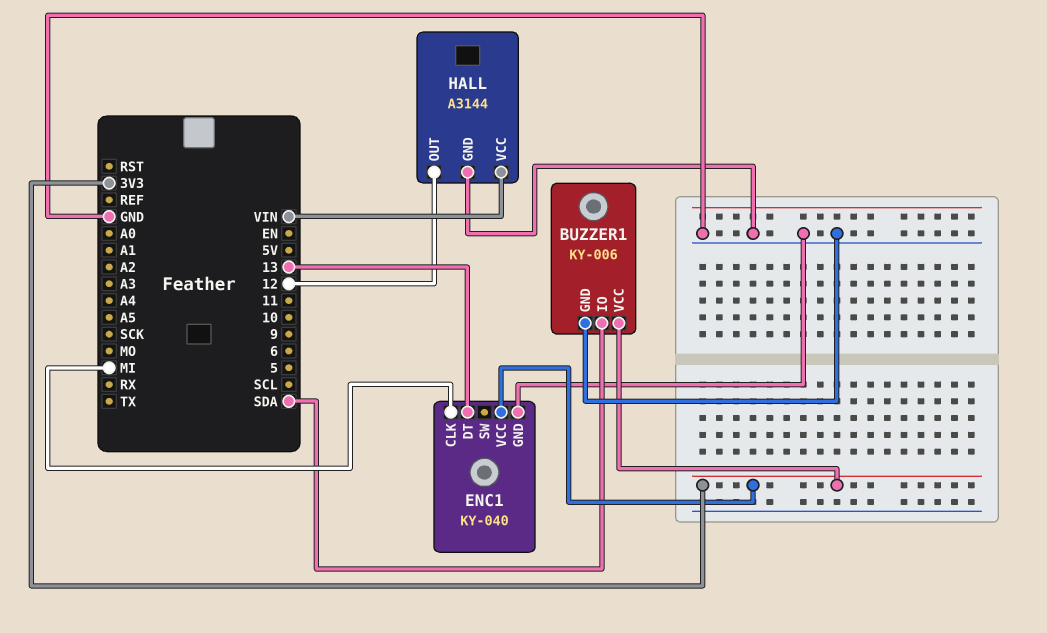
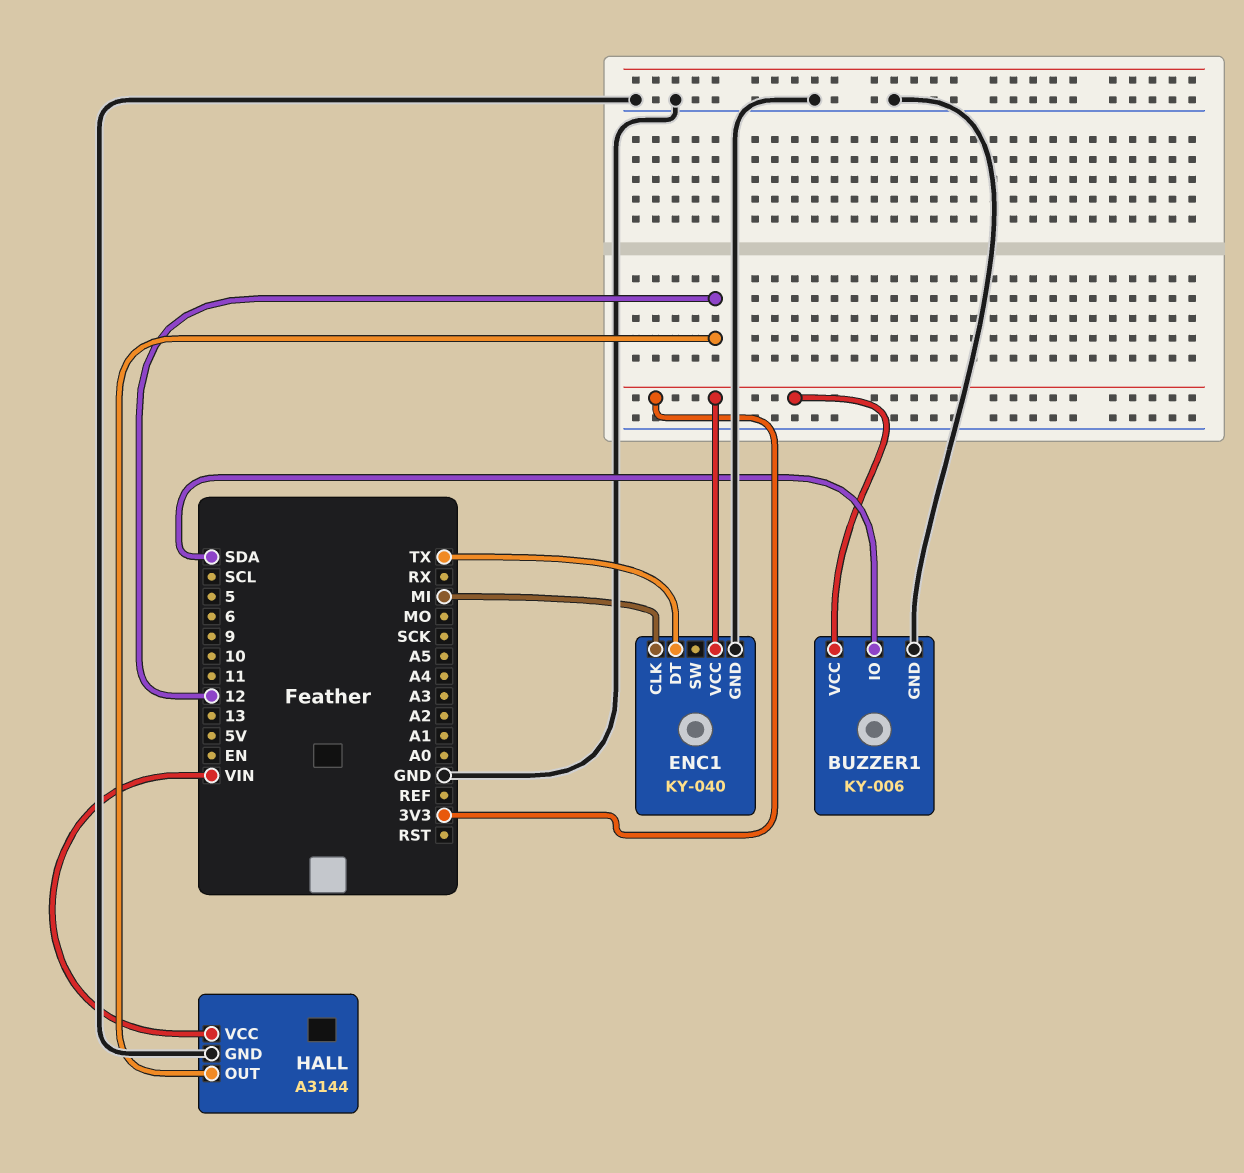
ENC1 pin DT: 13 -> TX

